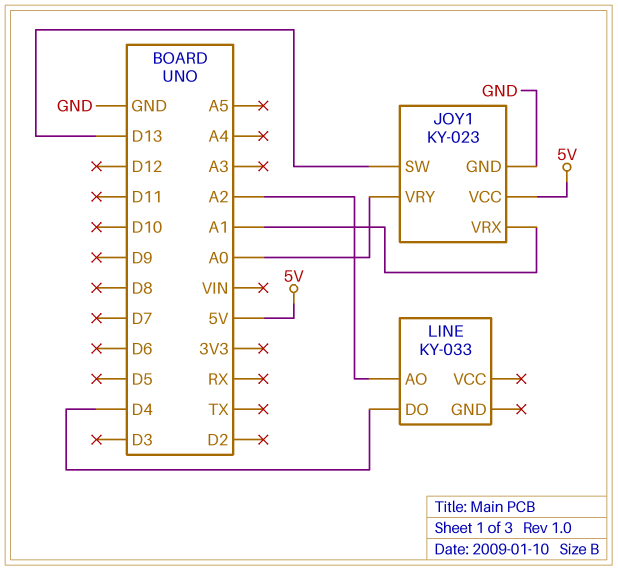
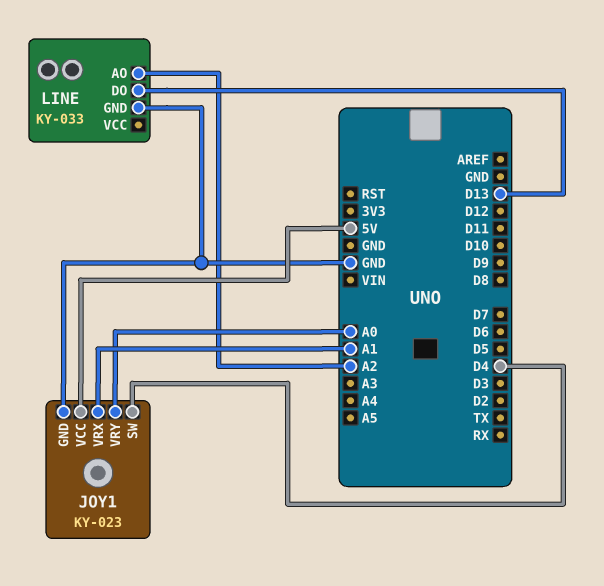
JOY1 pin SW: D13 -> D4
LINE pin DO: D4 -> D13
LINE pin GND: none -> GND

